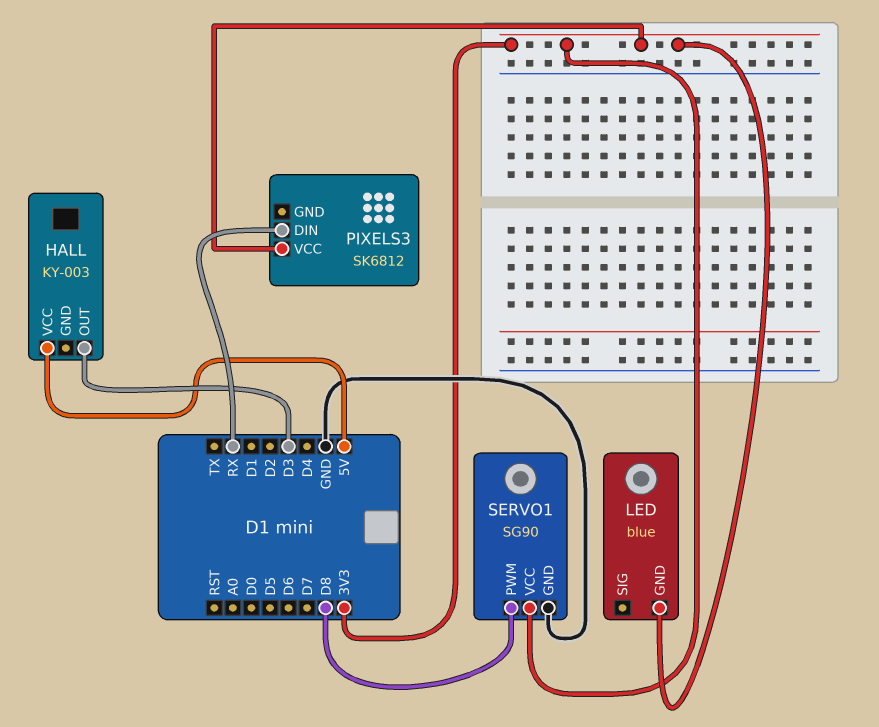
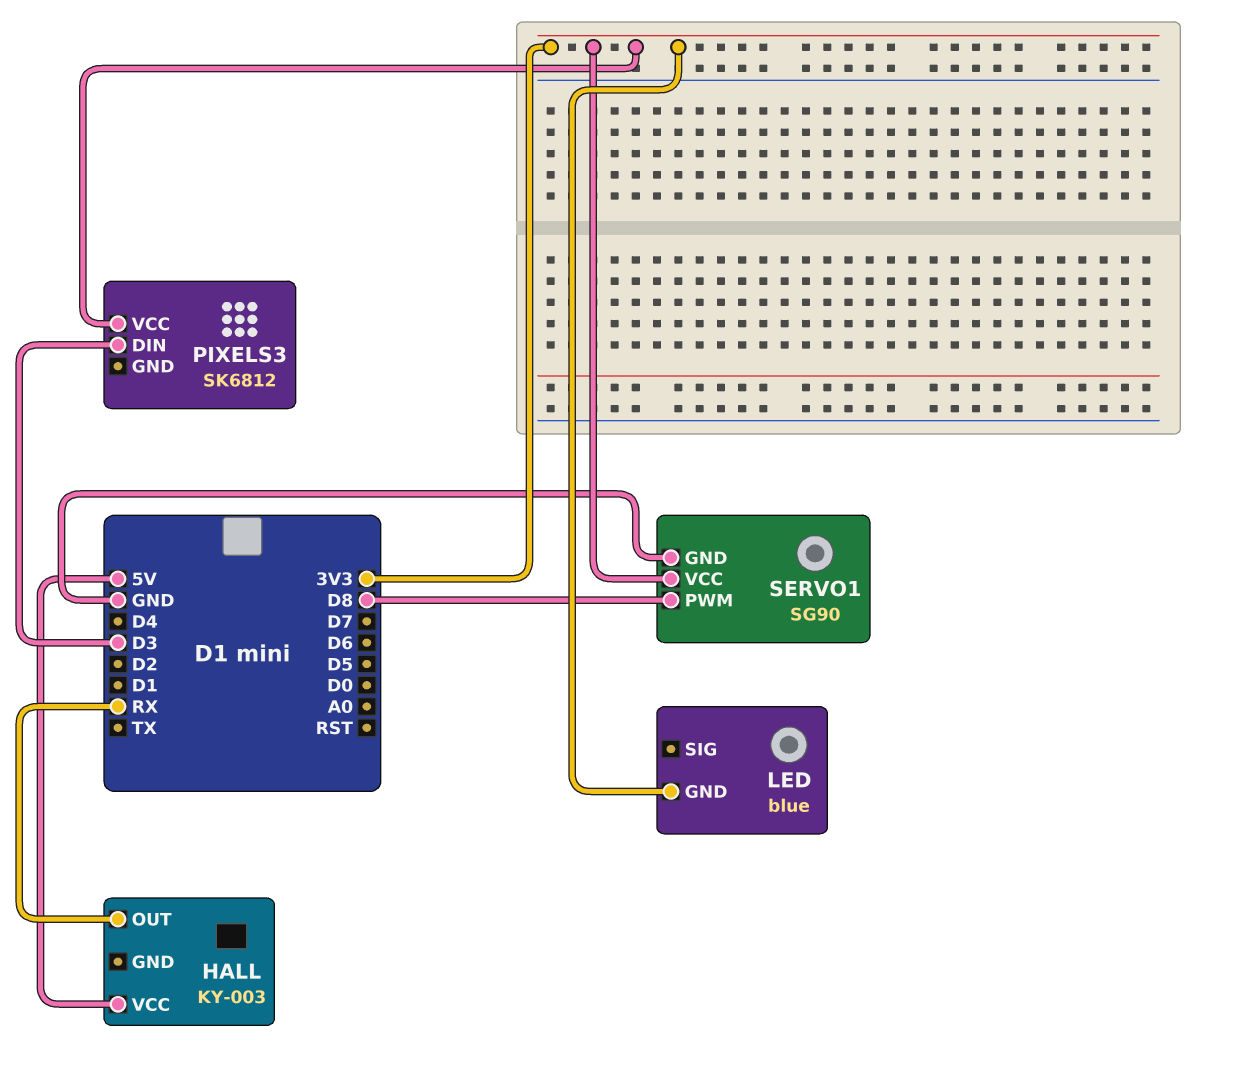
HALL pin OUT: D3 -> RX
PIXELS3 pin DIN: RX -> D3

